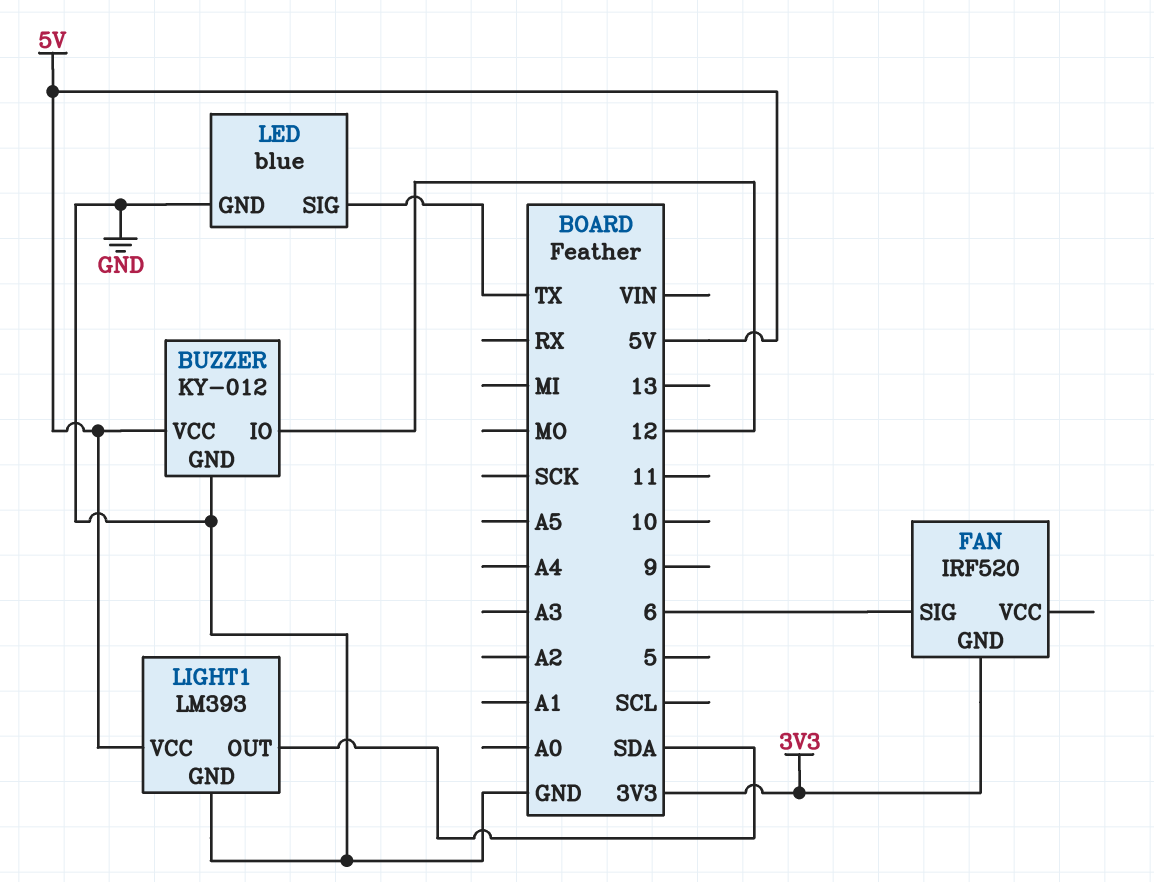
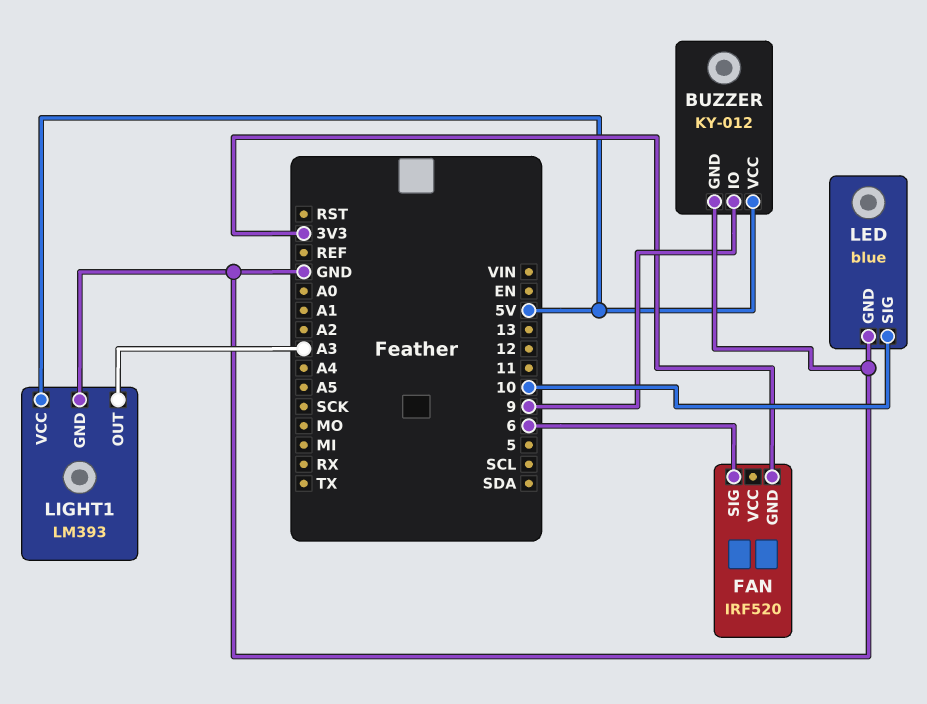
BUZZER pin IO: 12 -> 9
LED pin SIG: TX -> 10
LIGHT1 pin OUT: SDA -> A3

